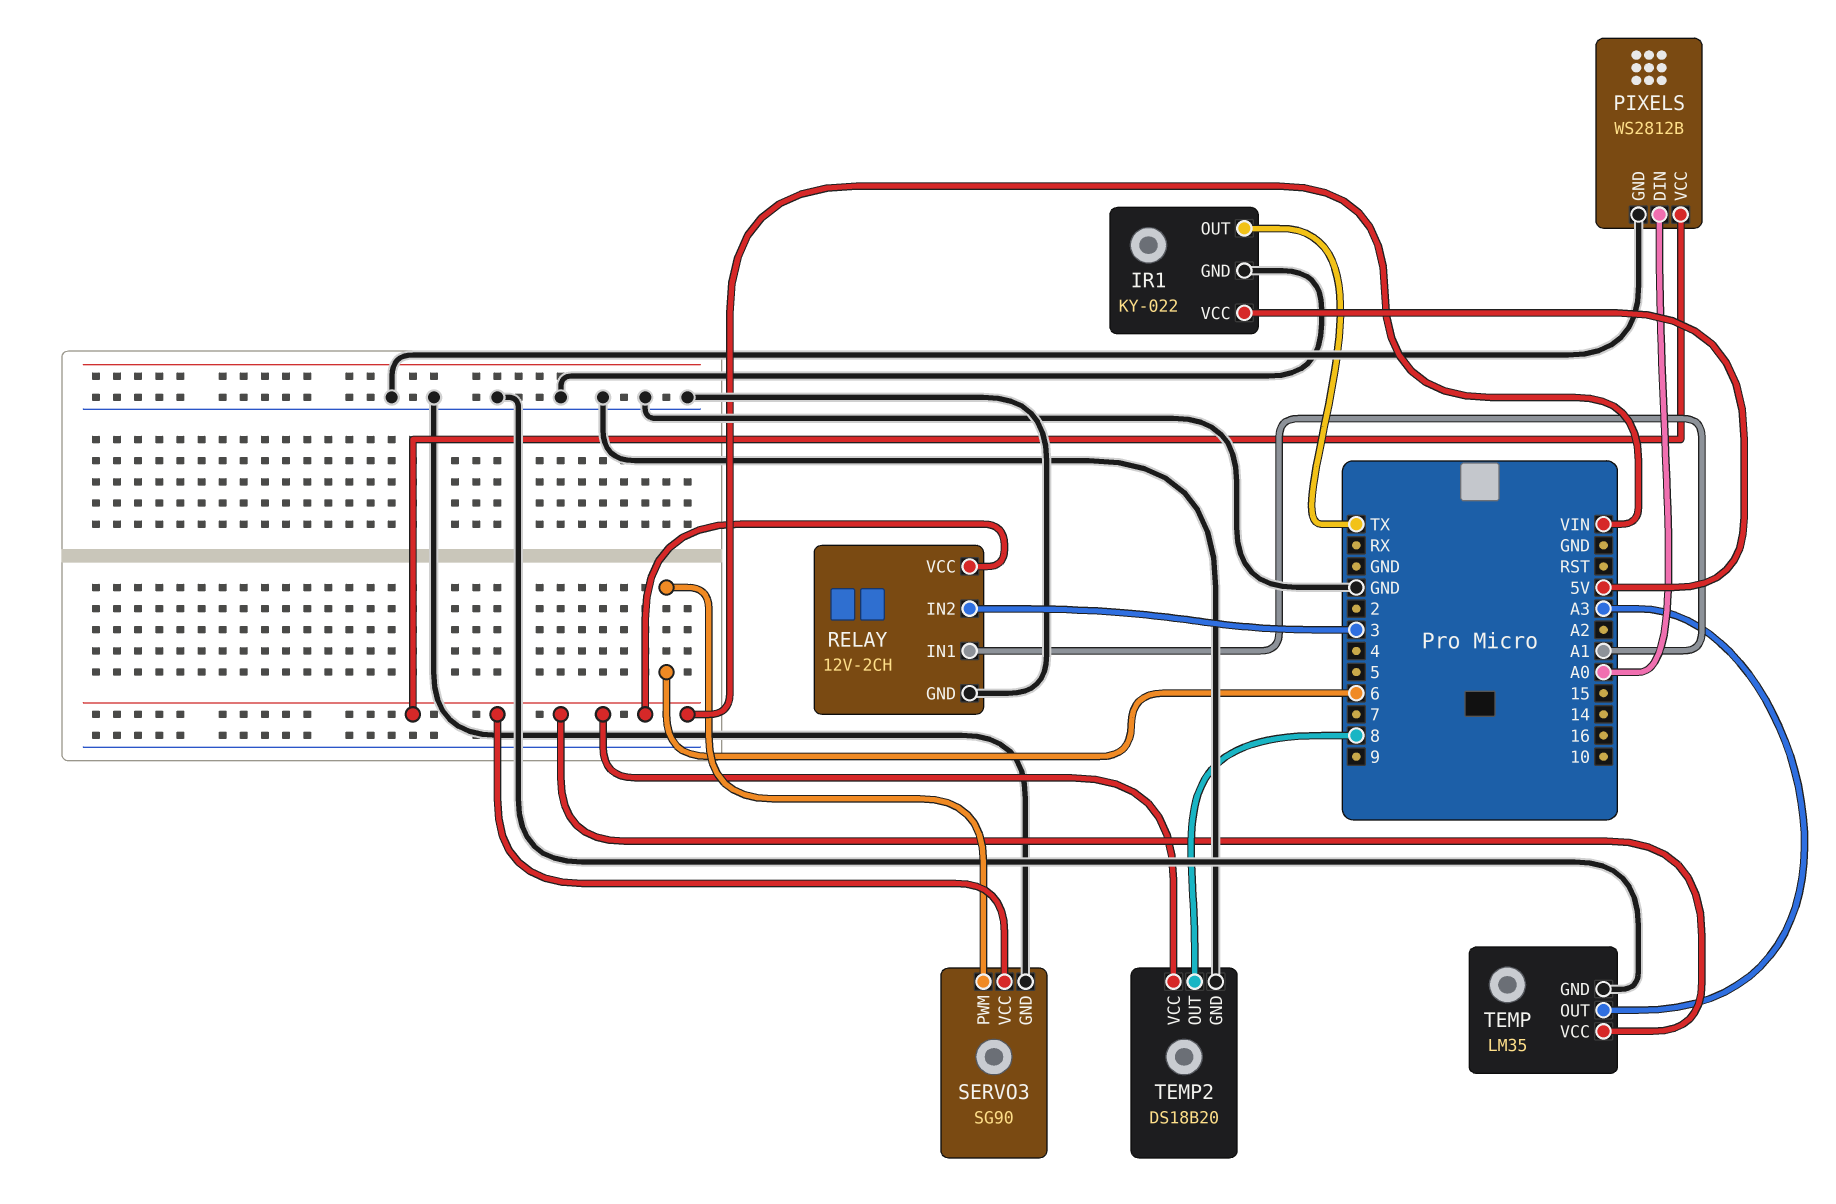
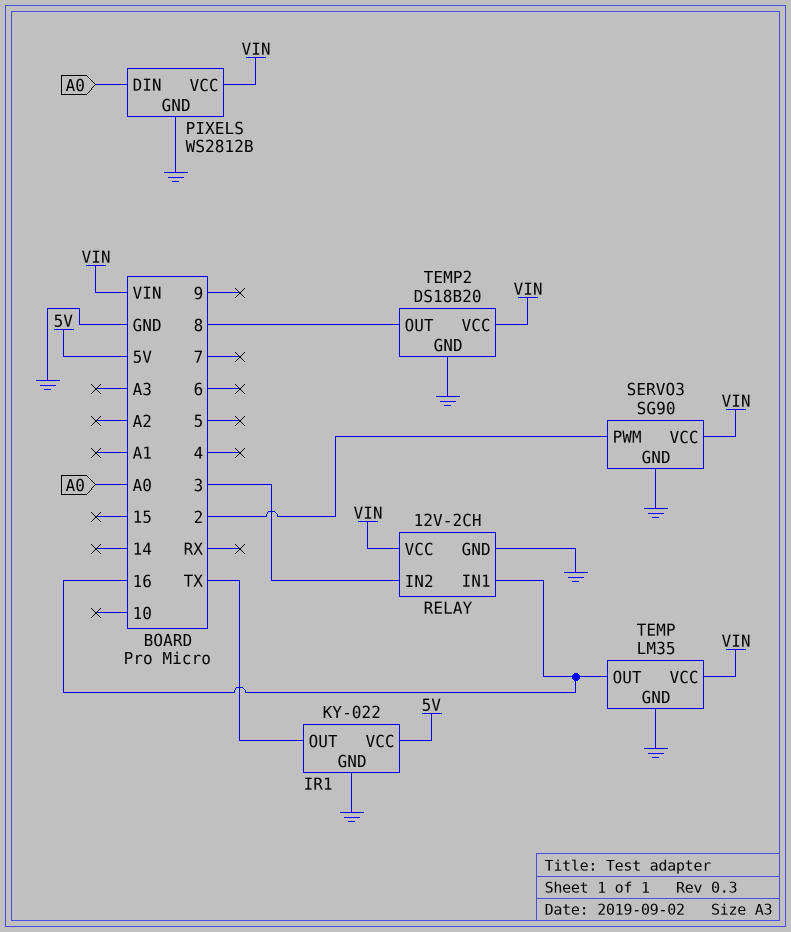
RELAY pin IN1: A1 -> 16
SERVO3 pin PWM: 6 -> 2
TEMP pin OUT: A3 -> 16

